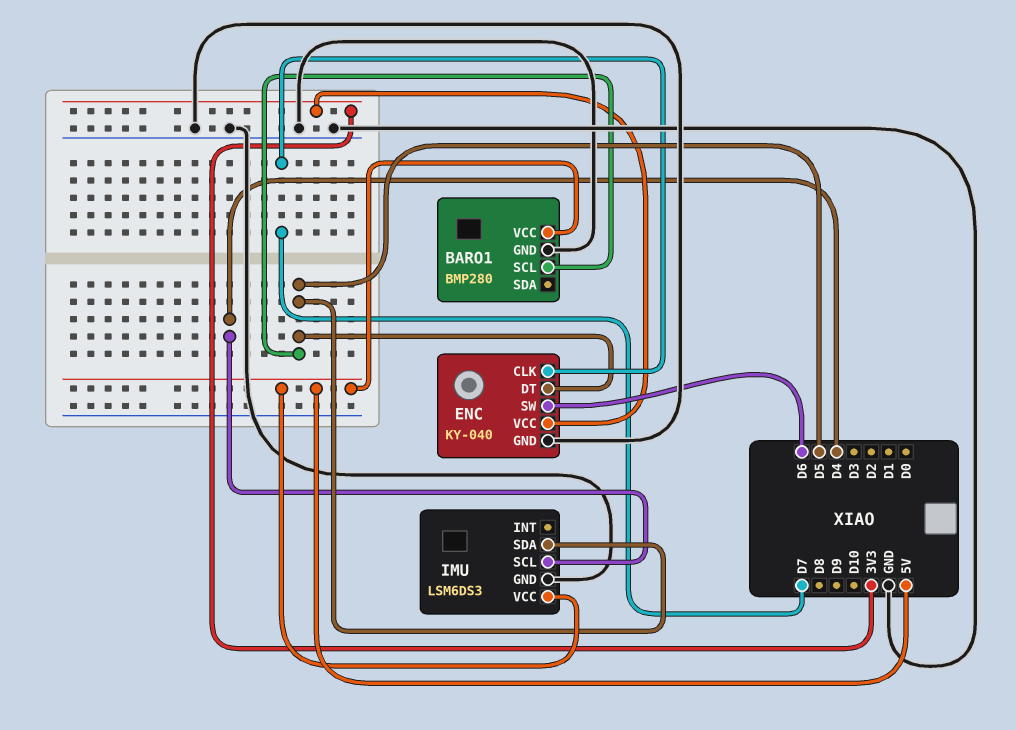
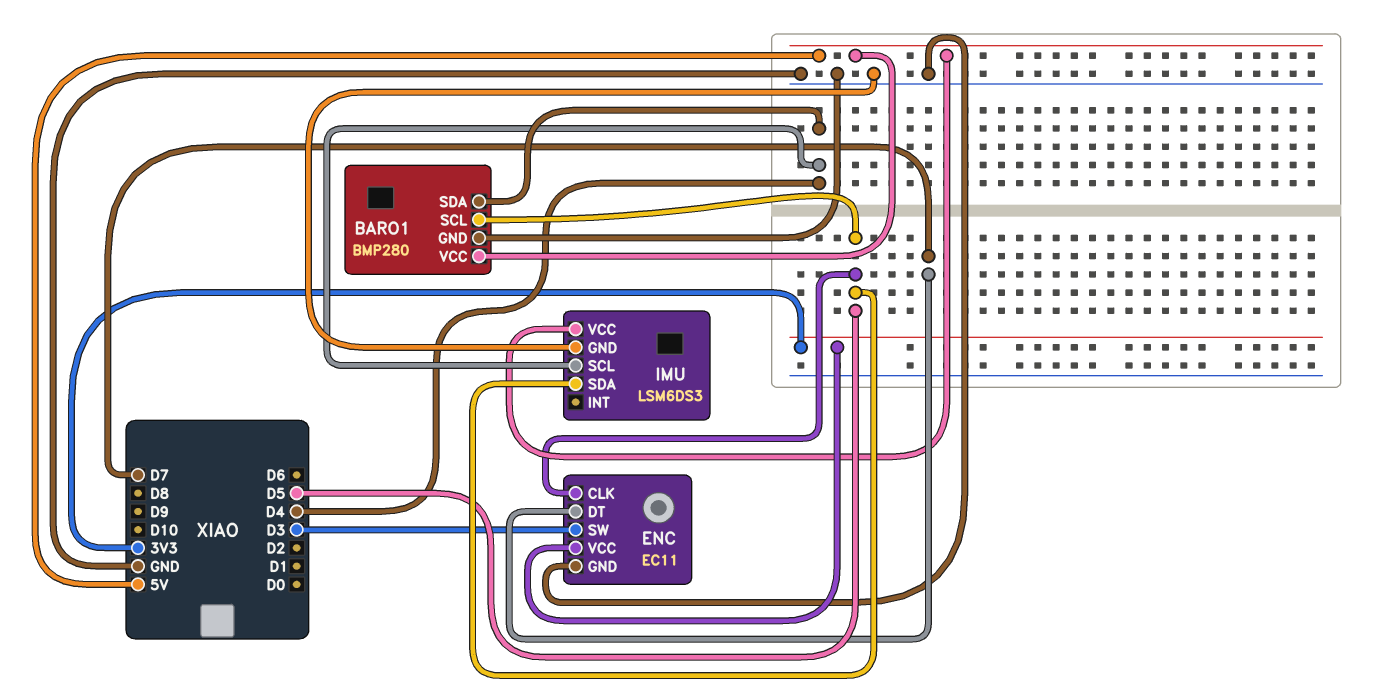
BARO1 pin SDA: none -> D4
ENC: KY-040 -> EC11
ENC pin CLK: D7 -> D5
ENC pin DT: D5 -> D7
ENC pin SW: D6 -> D3

